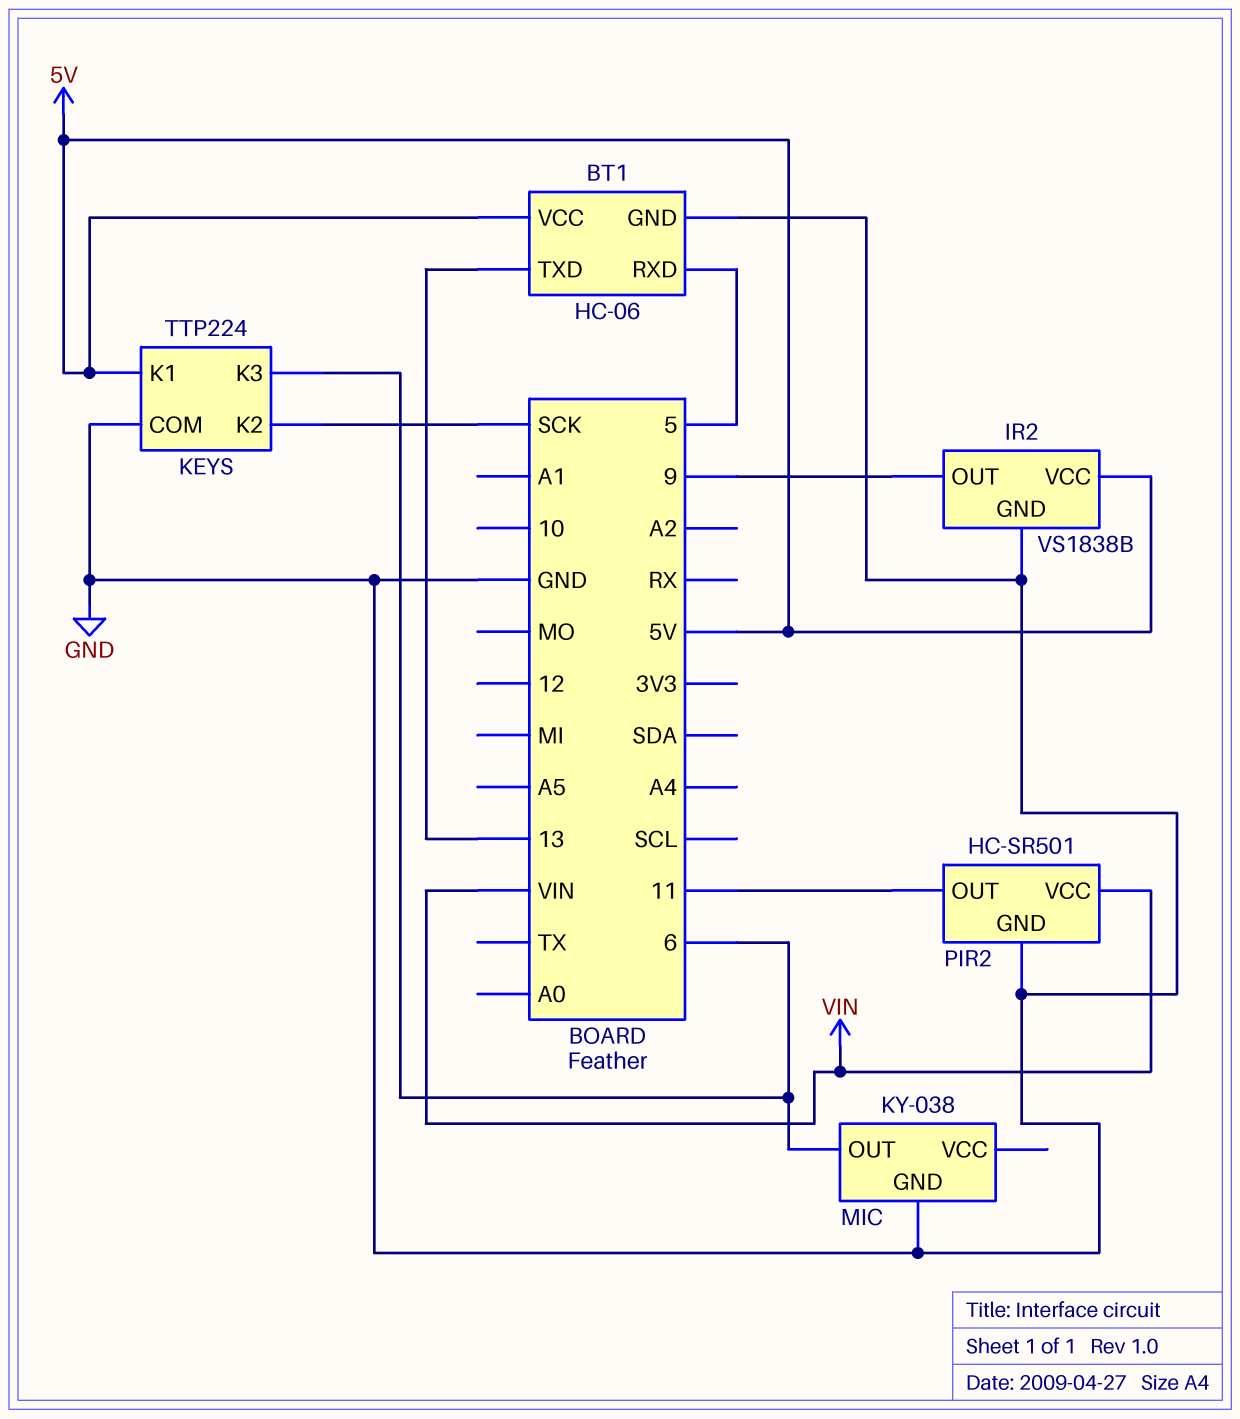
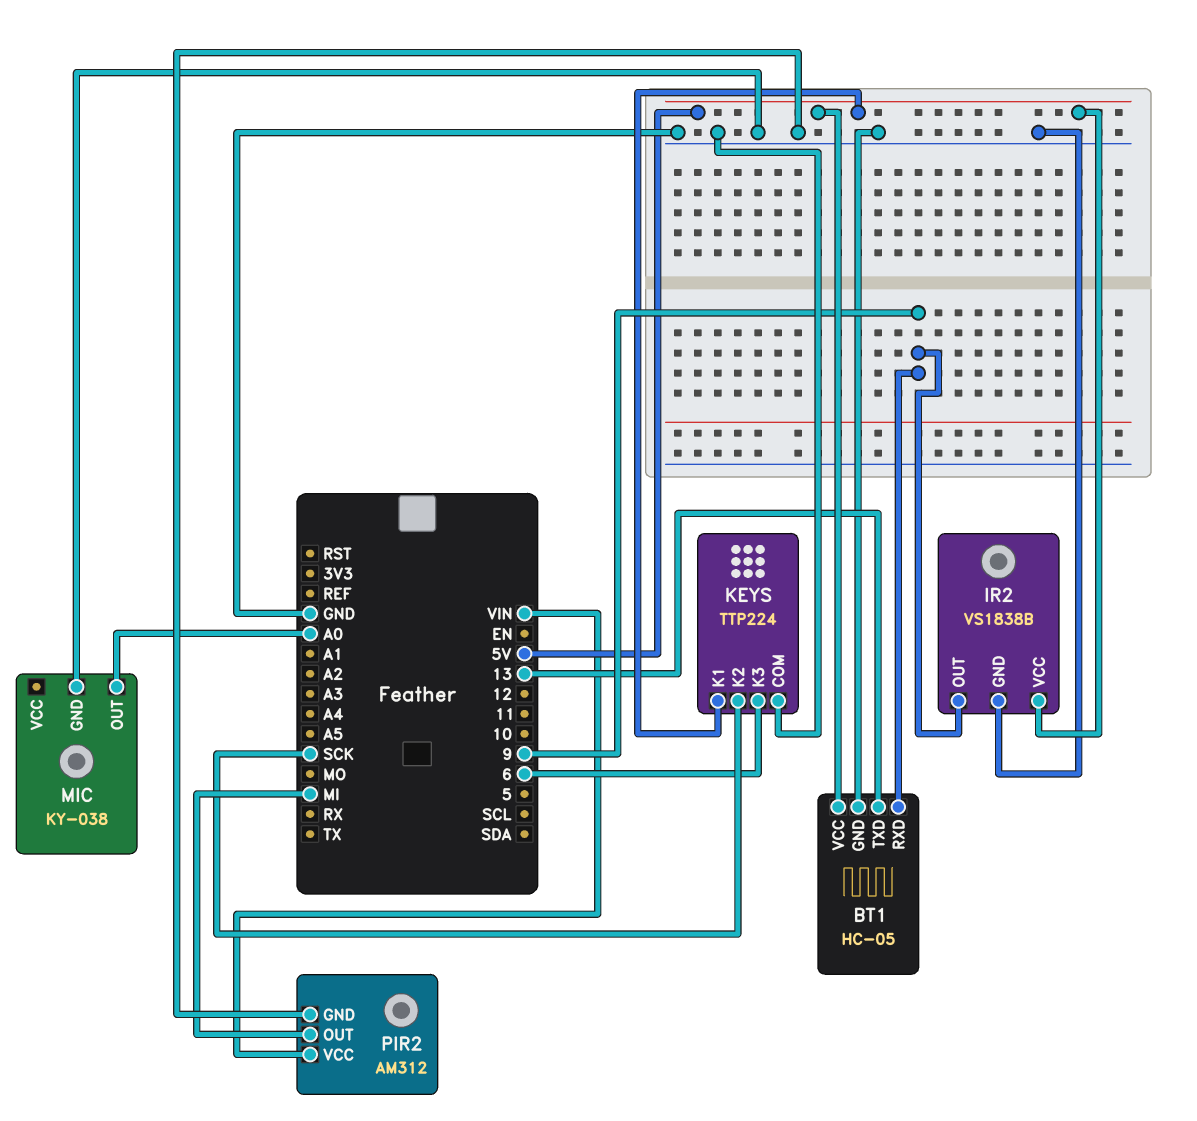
BT1: HC-06 -> HC-05
BT1 pin RXD: 5 -> 9
MIC pin OUT: 6 -> A0
PIR2: HC-SR501 -> AM312
PIR2 pin OUT: 11 -> MI

